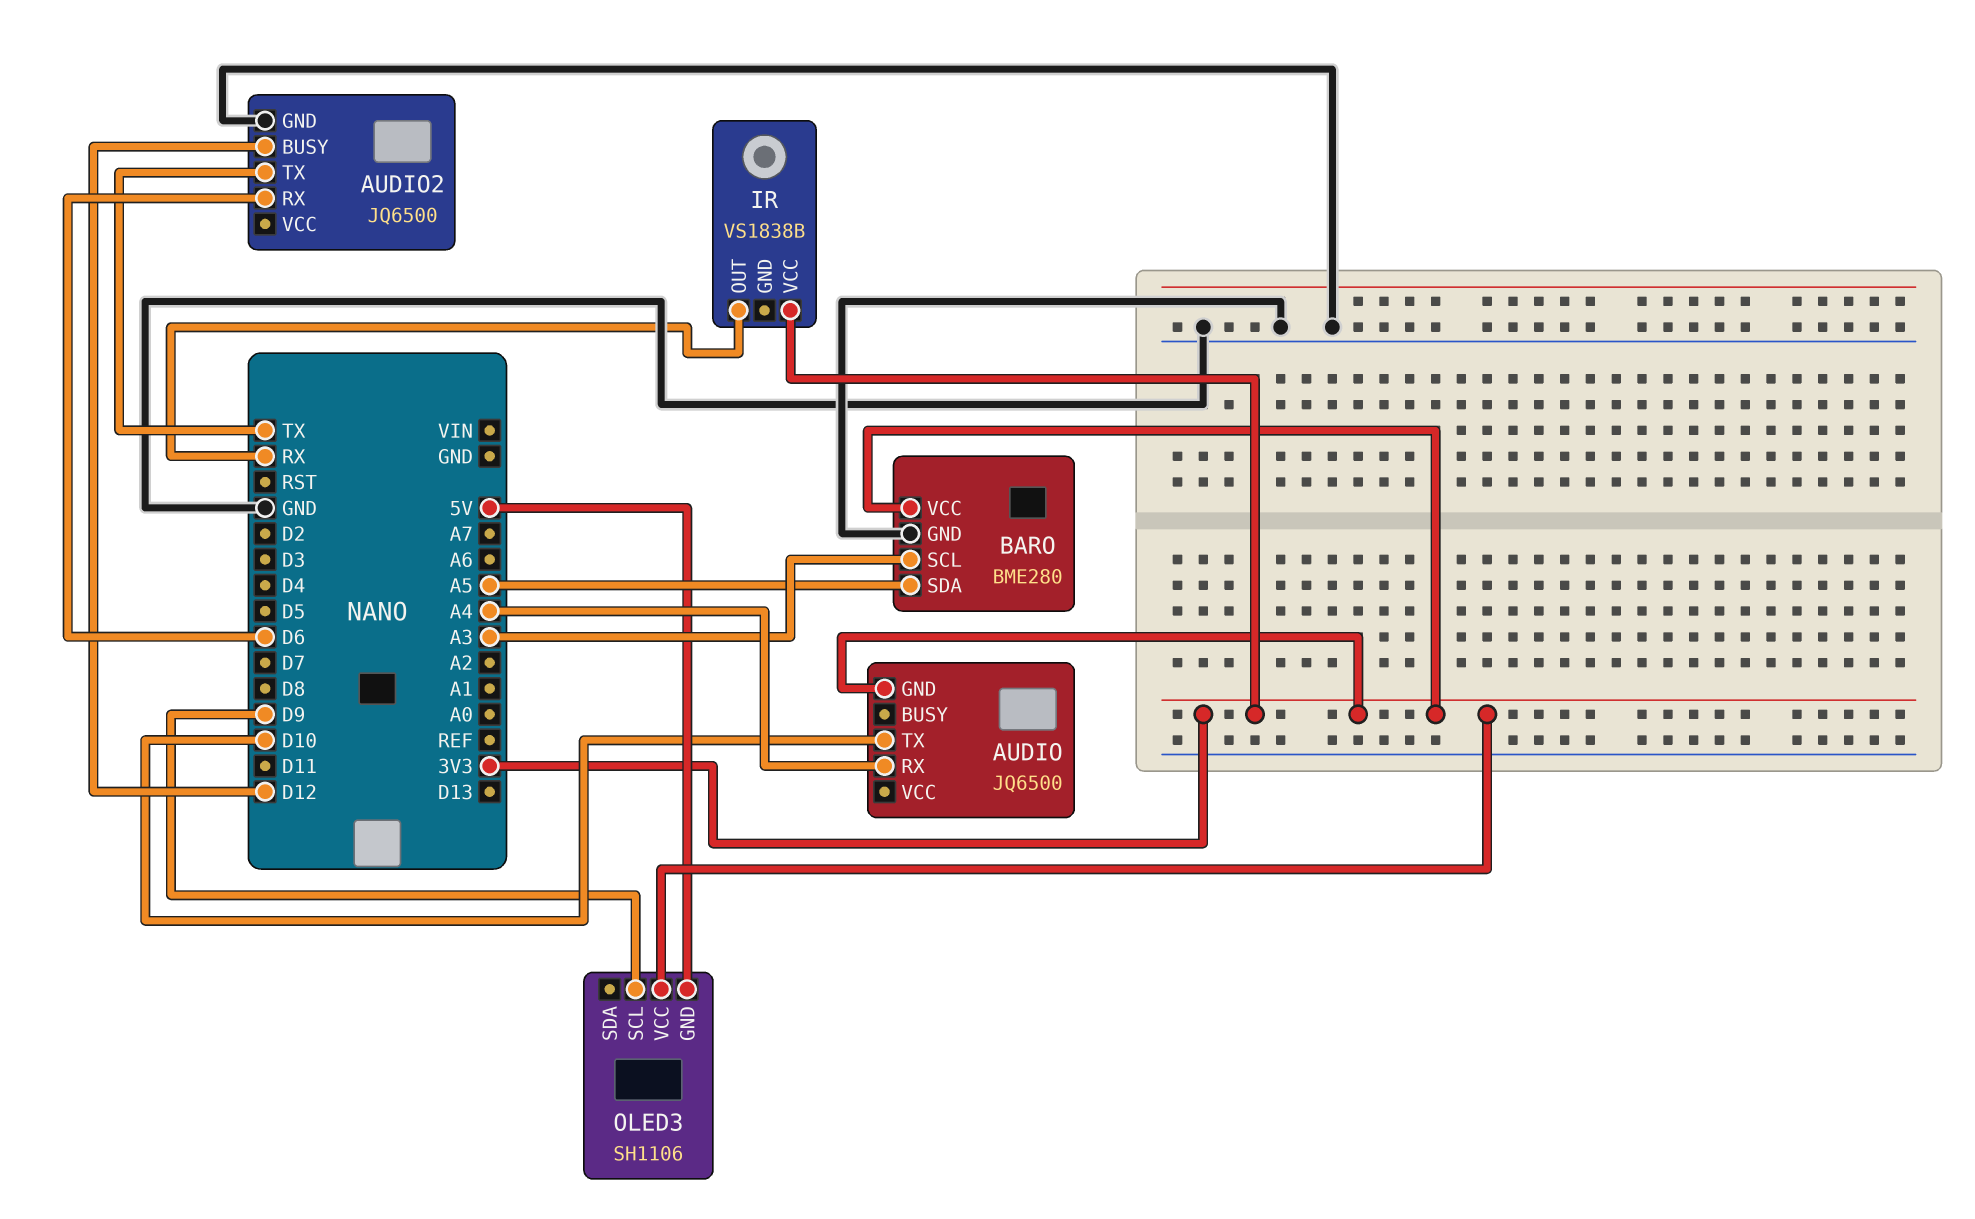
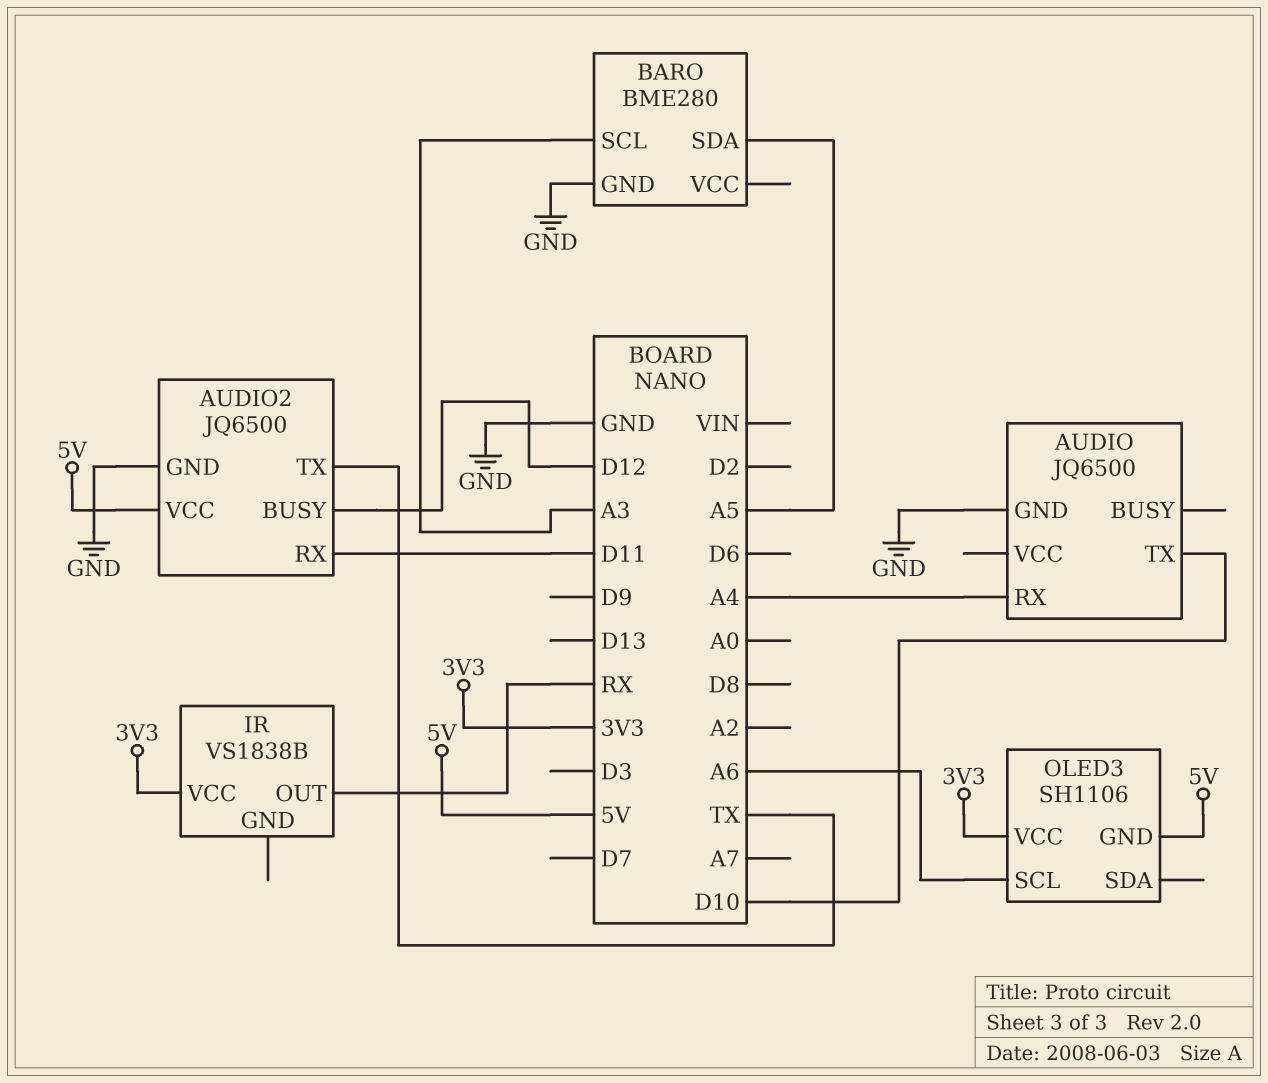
AUDIO pin GND: 3V3 -> GND
AUDIO2 pin RX: D6 -> D11
AUDIO2 pin VCC: none -> 5V
BARO pin VCC: 3V3 -> none
OLED3 pin SCL: D9 -> A6

